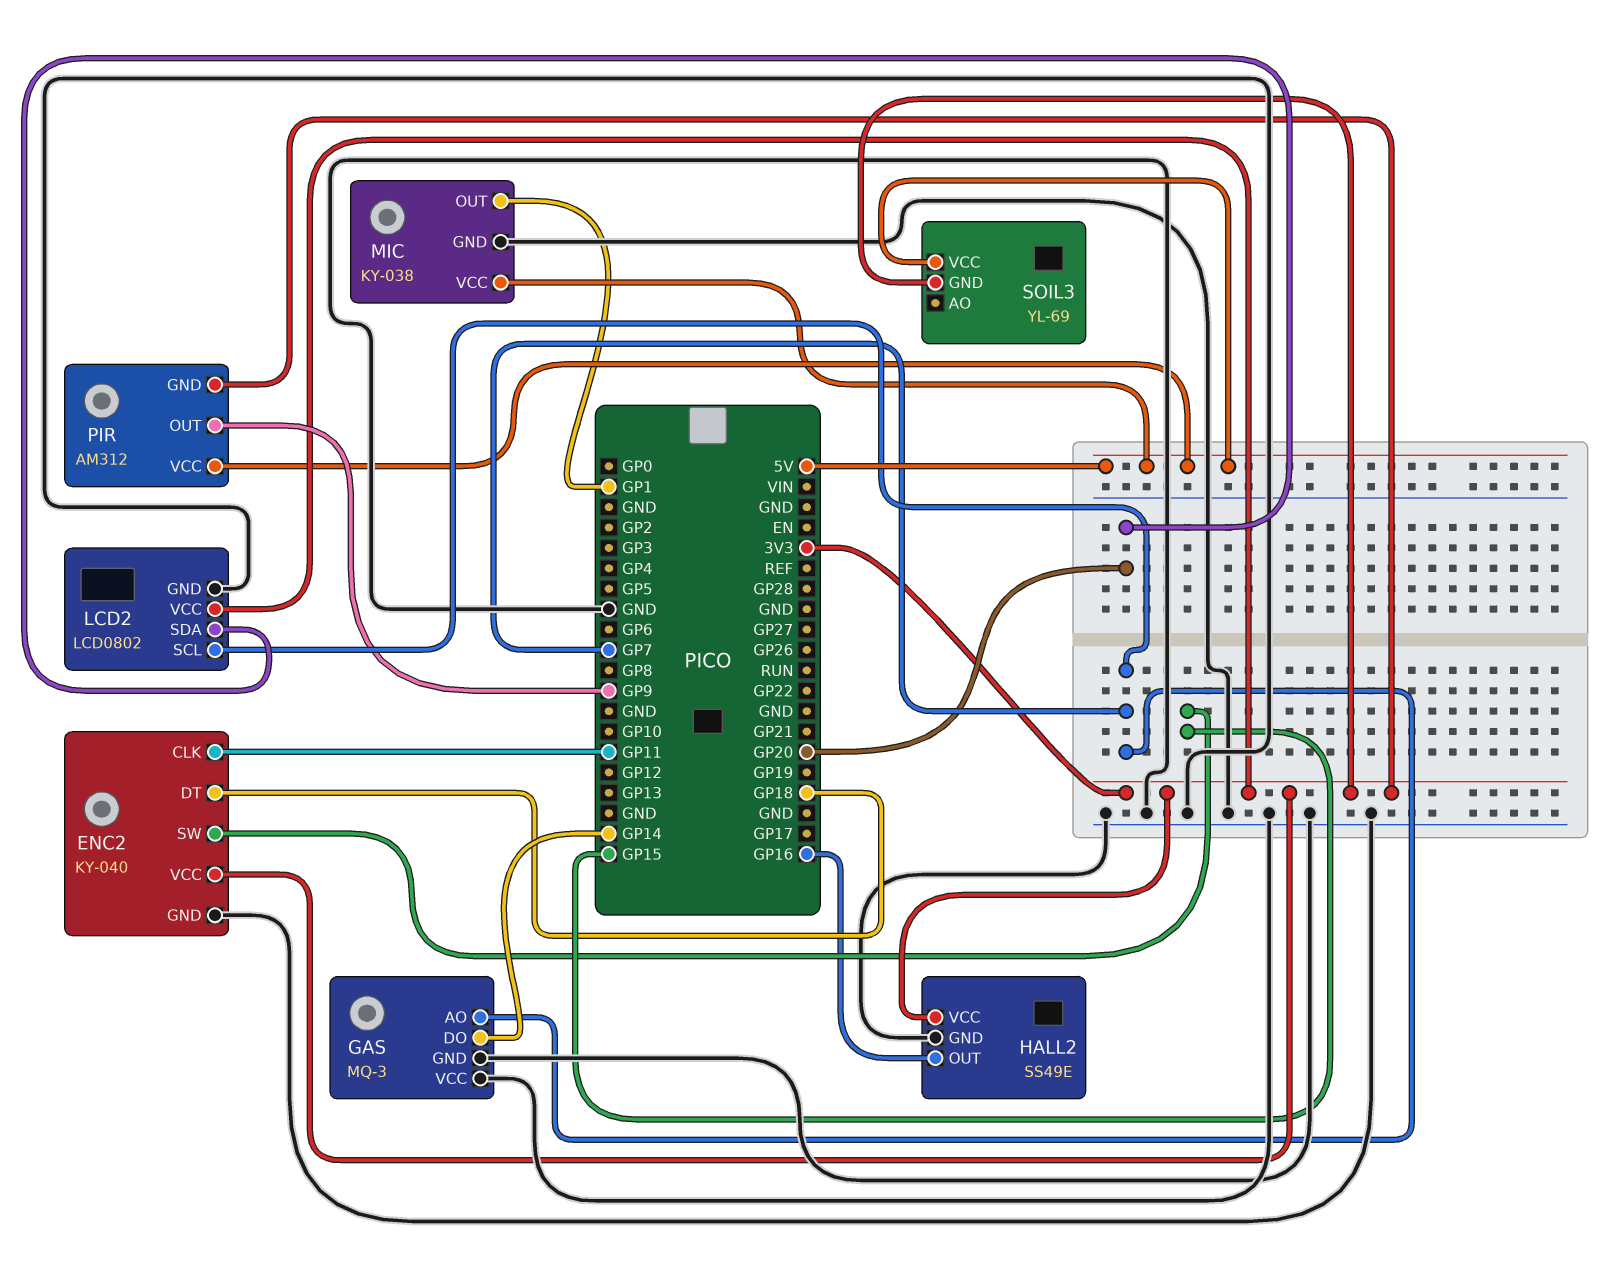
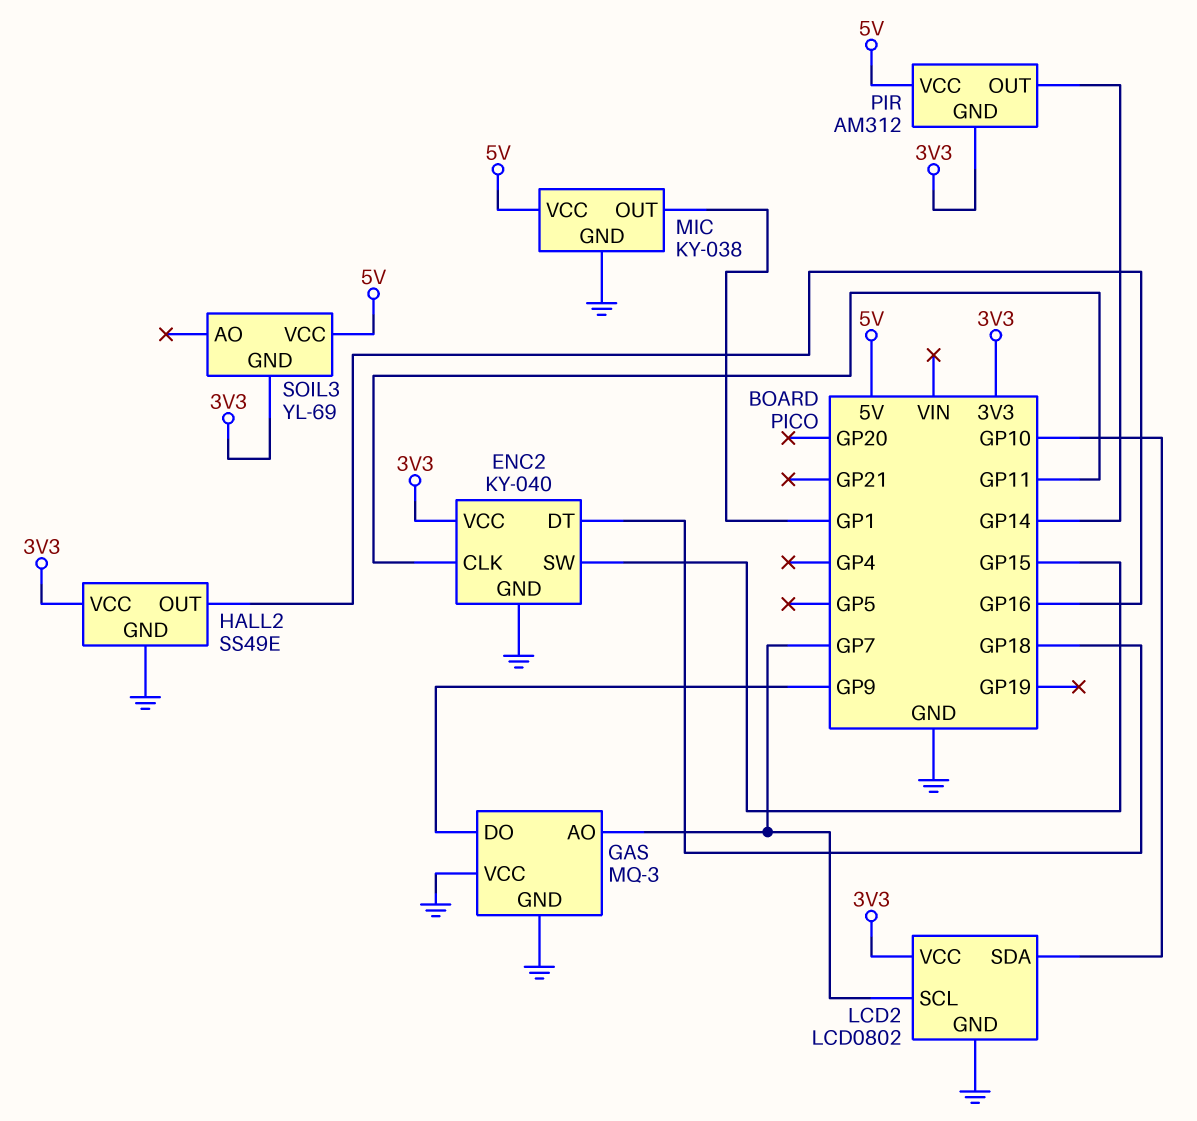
GAS pin DO: GP14 -> GP9
LCD2 pin SDA: GP20 -> GP10
PIR pin OUT: GP9 -> GP14

